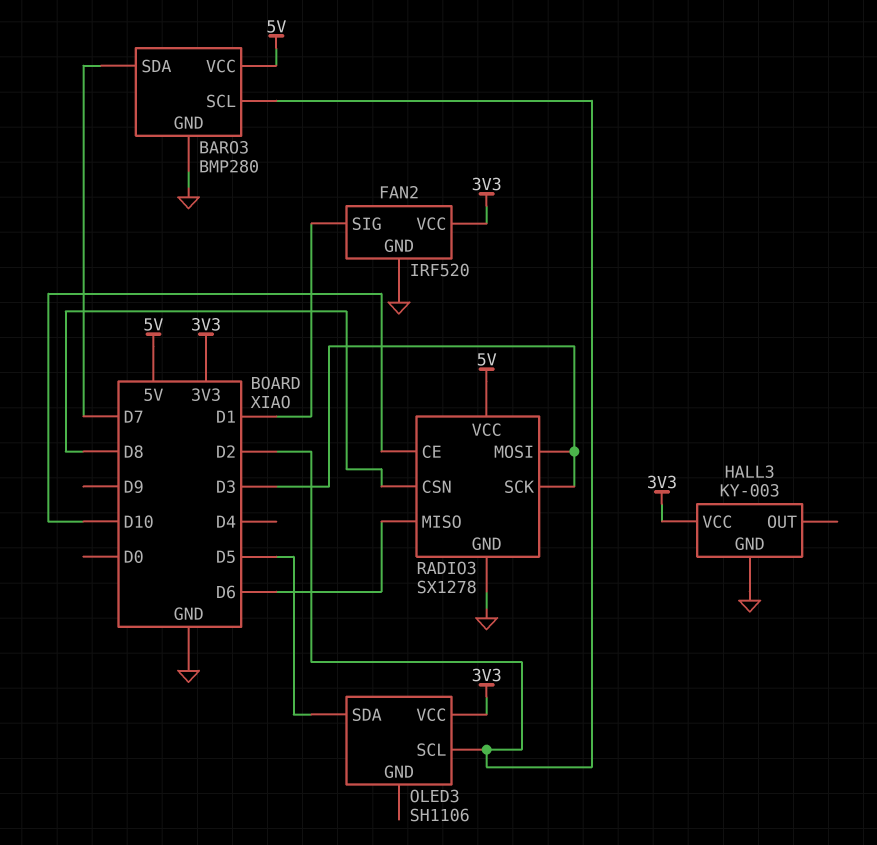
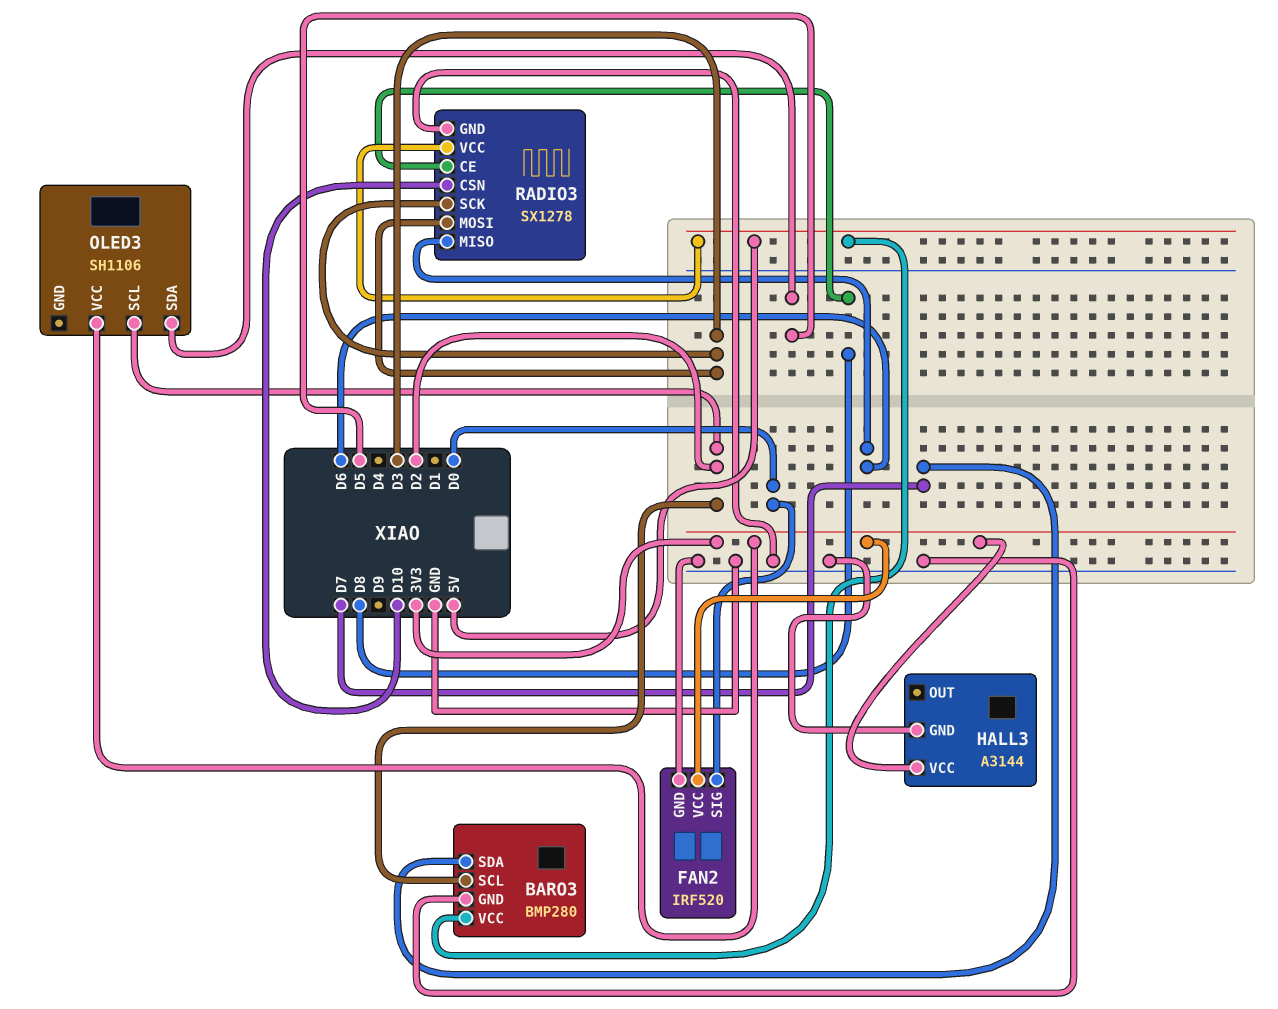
FAN2 pin SIG: D1 -> D0
HALL3: KY-003 -> A3144
RADIO3 pin CE: D10 -> D8
RADIO3 pin CSN: D8 -> D10

